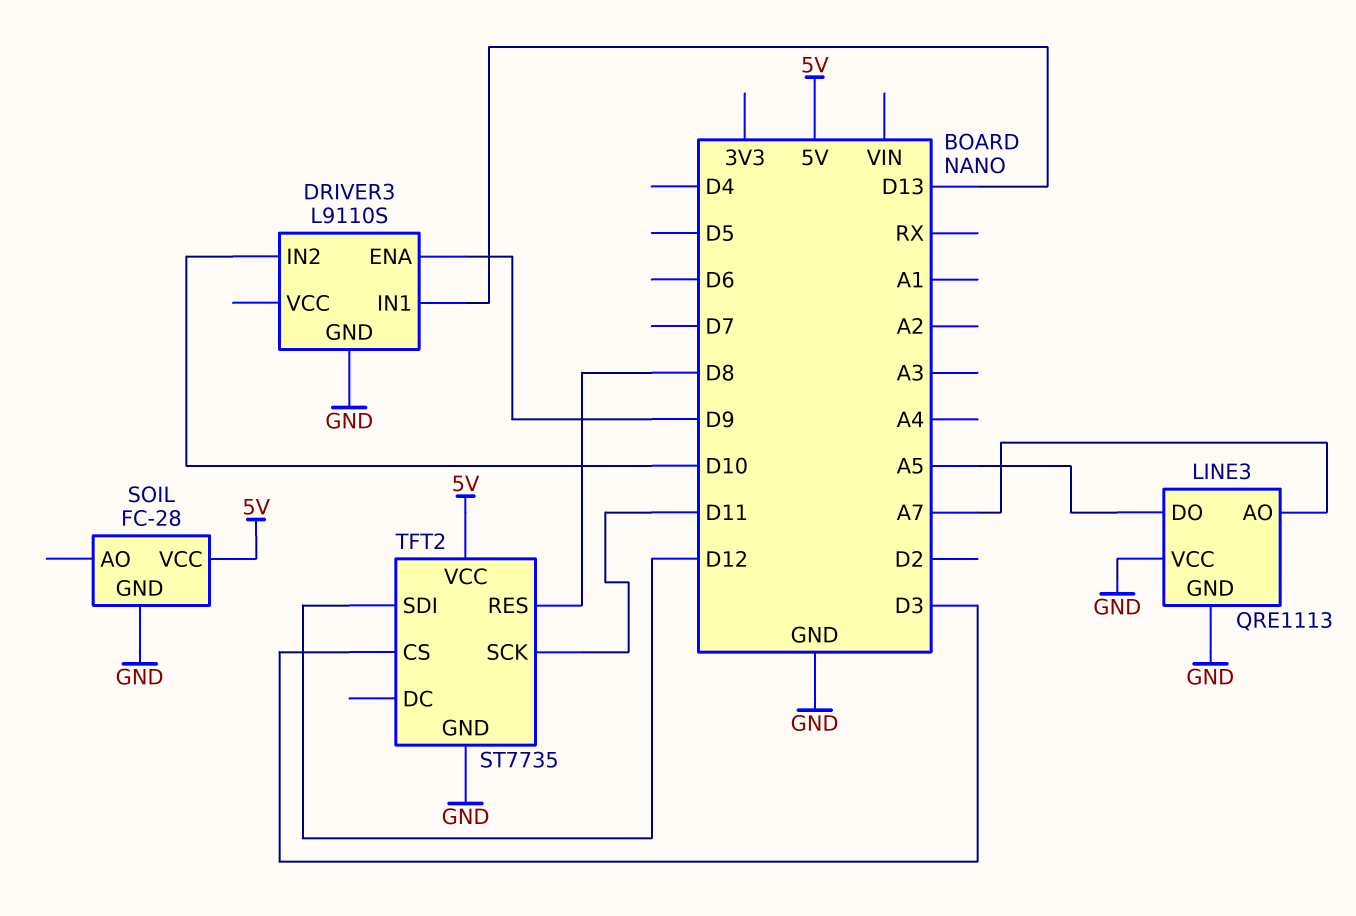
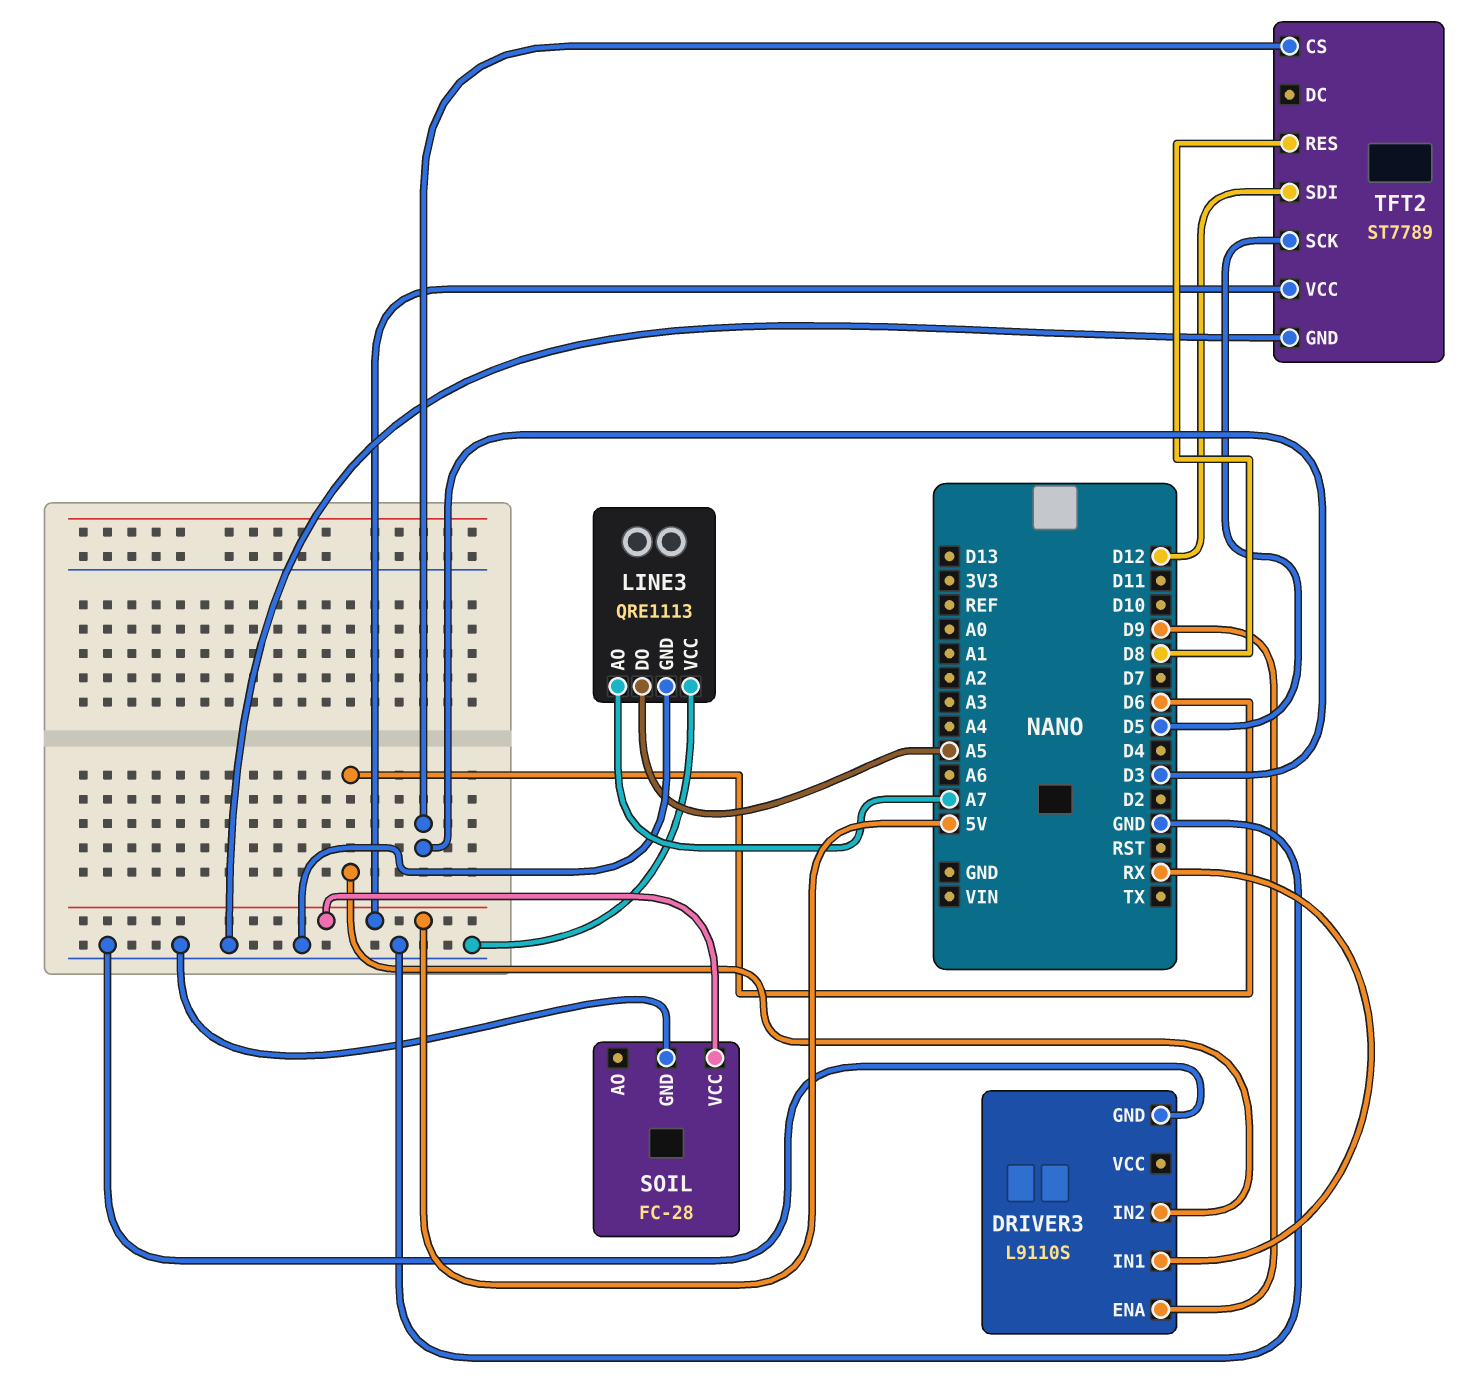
DRIVER3 pin IN1: D13 -> RX
DRIVER3 pin IN2: D10 -> D6
TFT2: ST7735 -> ST7789
TFT2 pin SCK: D11 -> D5

